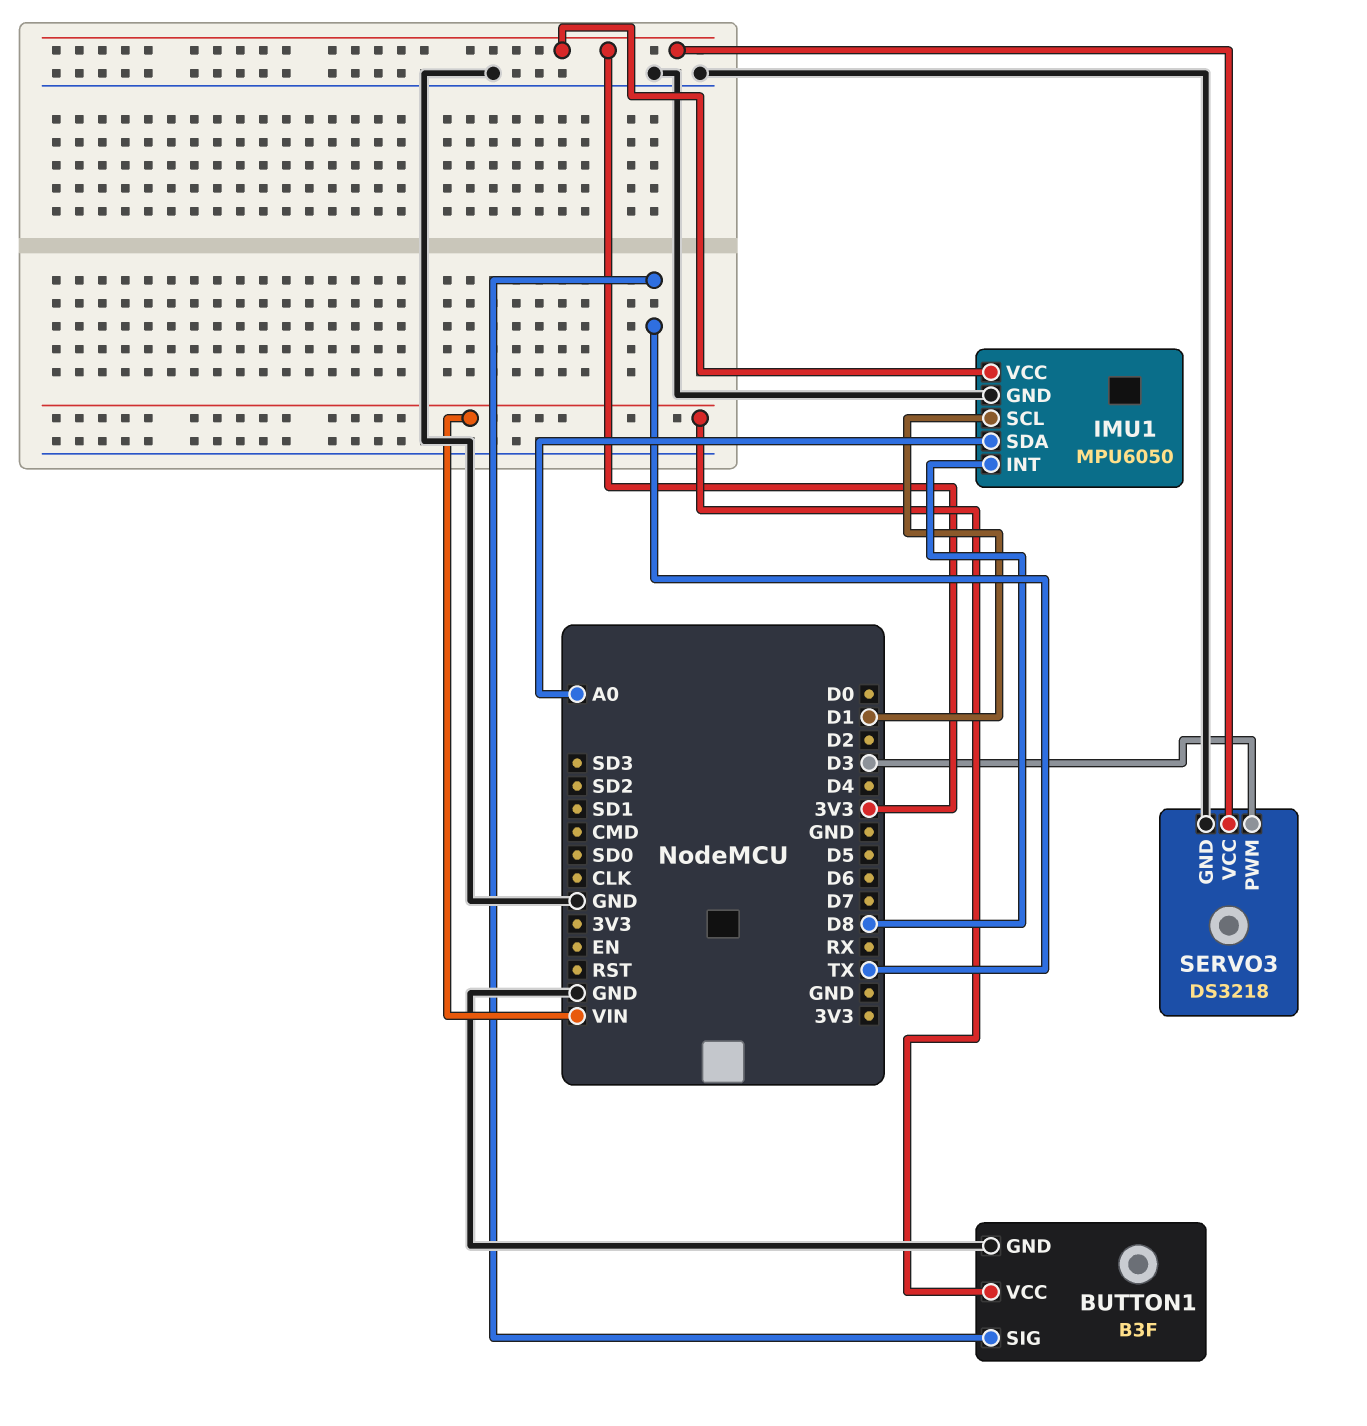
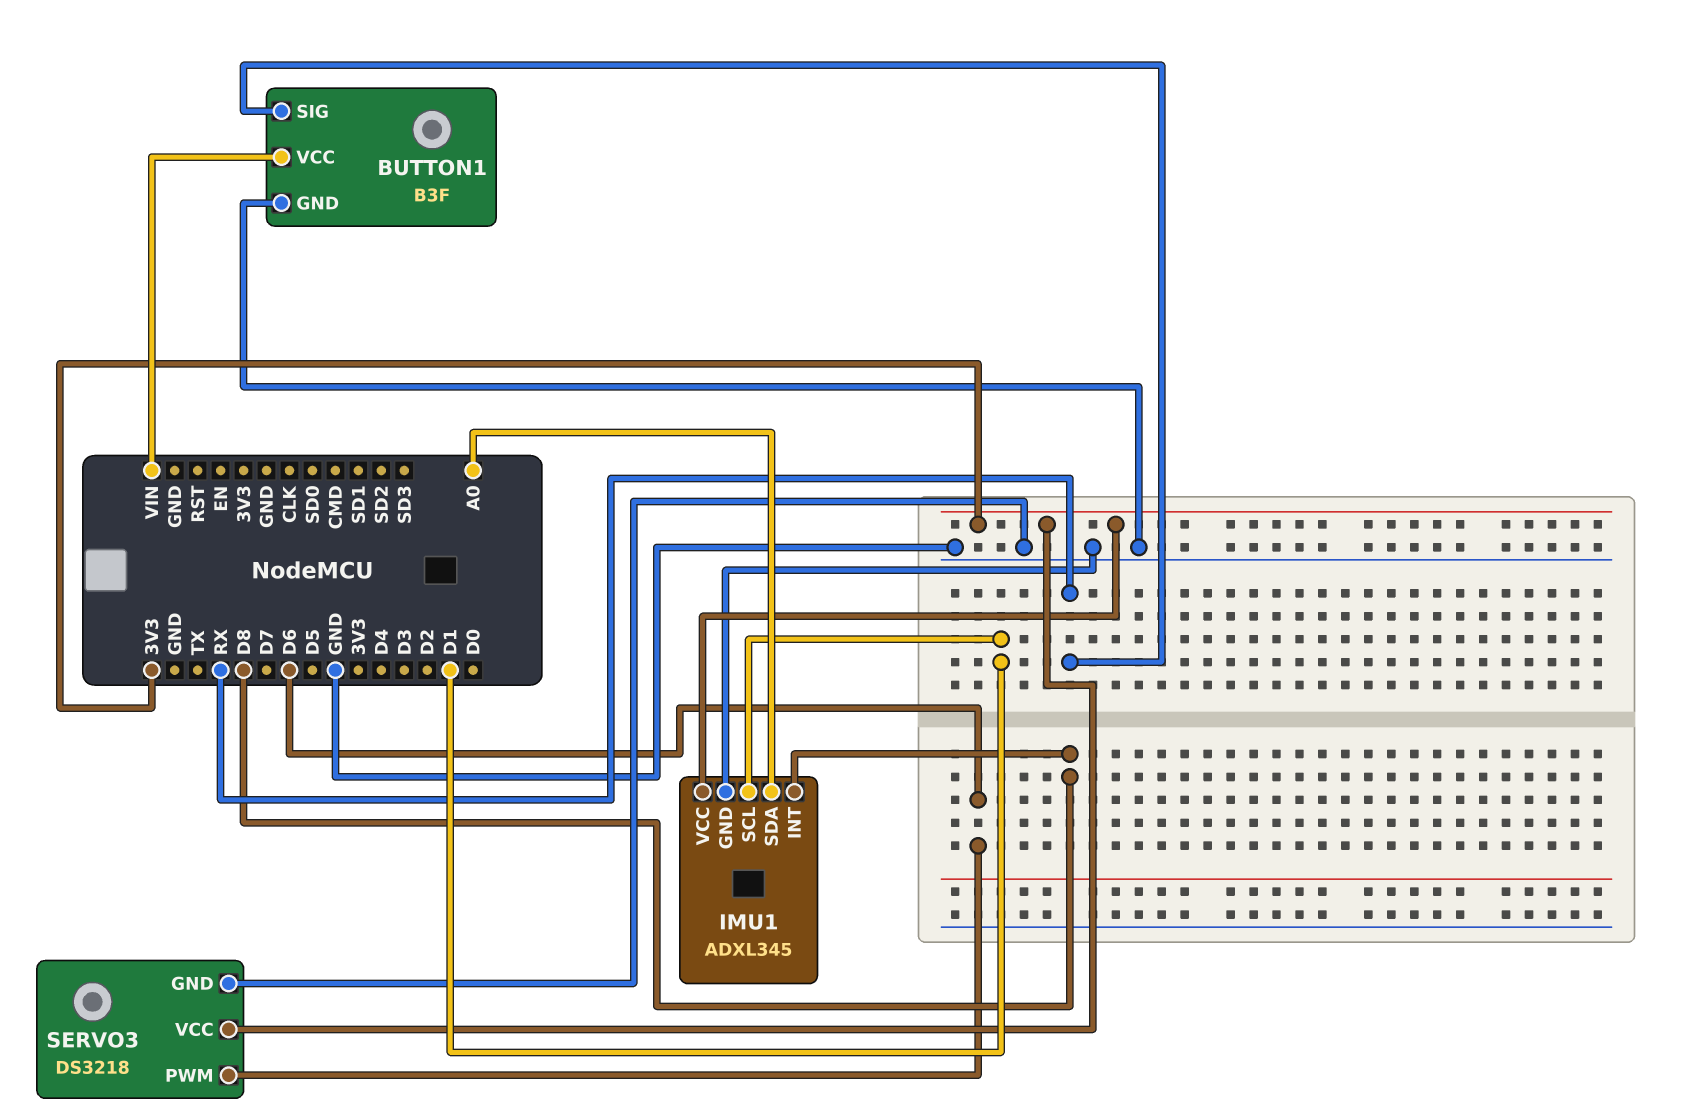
BUTTON1 pin SIG: TX -> RX
IMU1: MPU6050 -> ADXL345
SERVO3 pin PWM: D3 -> D6

